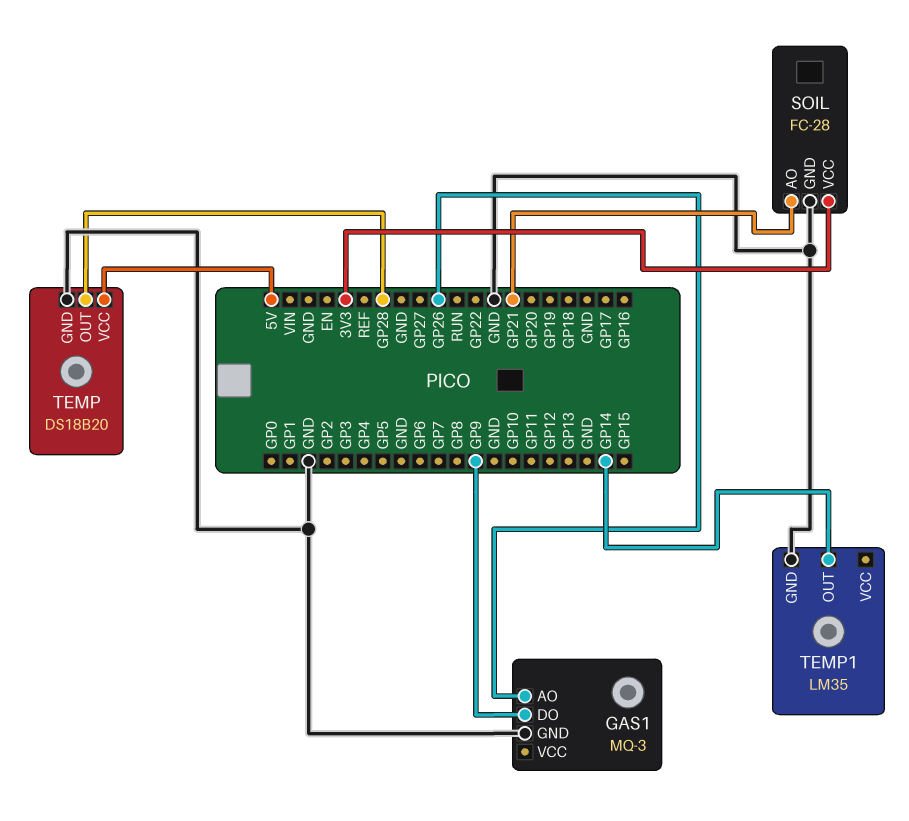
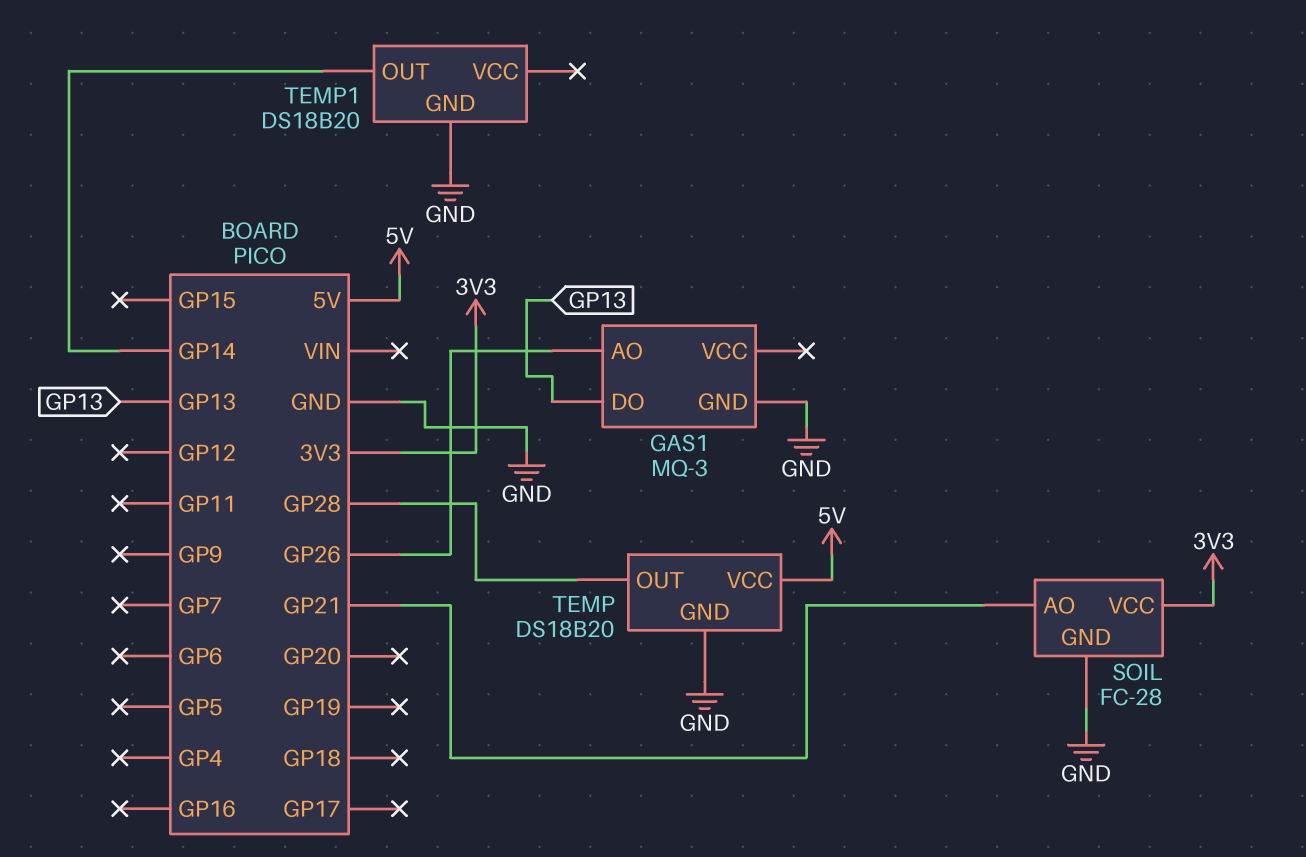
GAS1 pin DO: GP9 -> GP13
TEMP1: LM35 -> DS18B20

